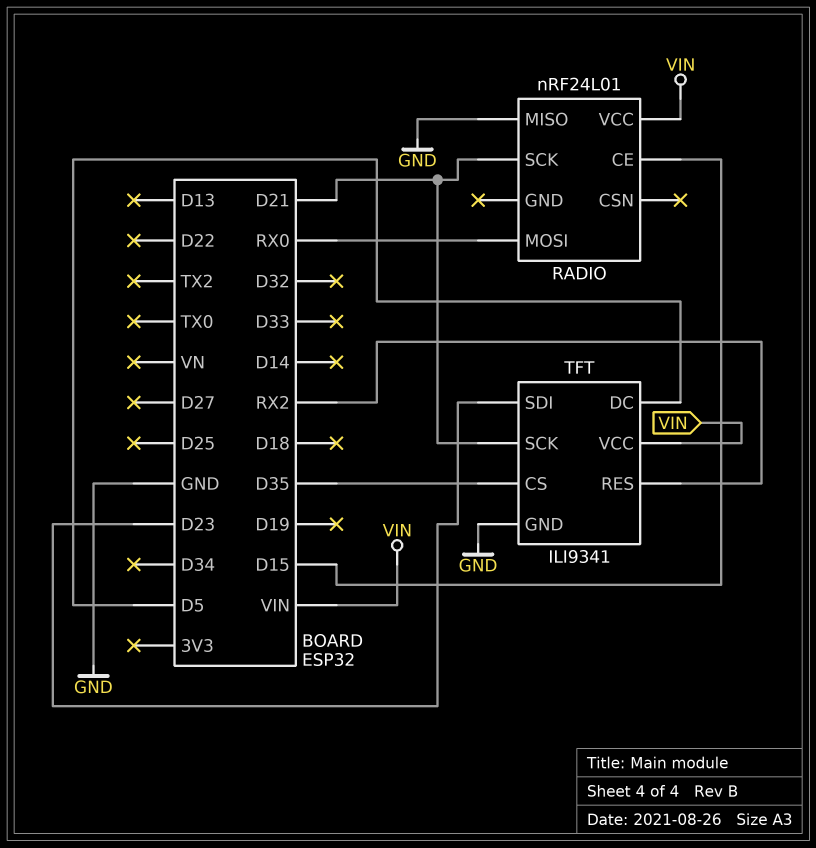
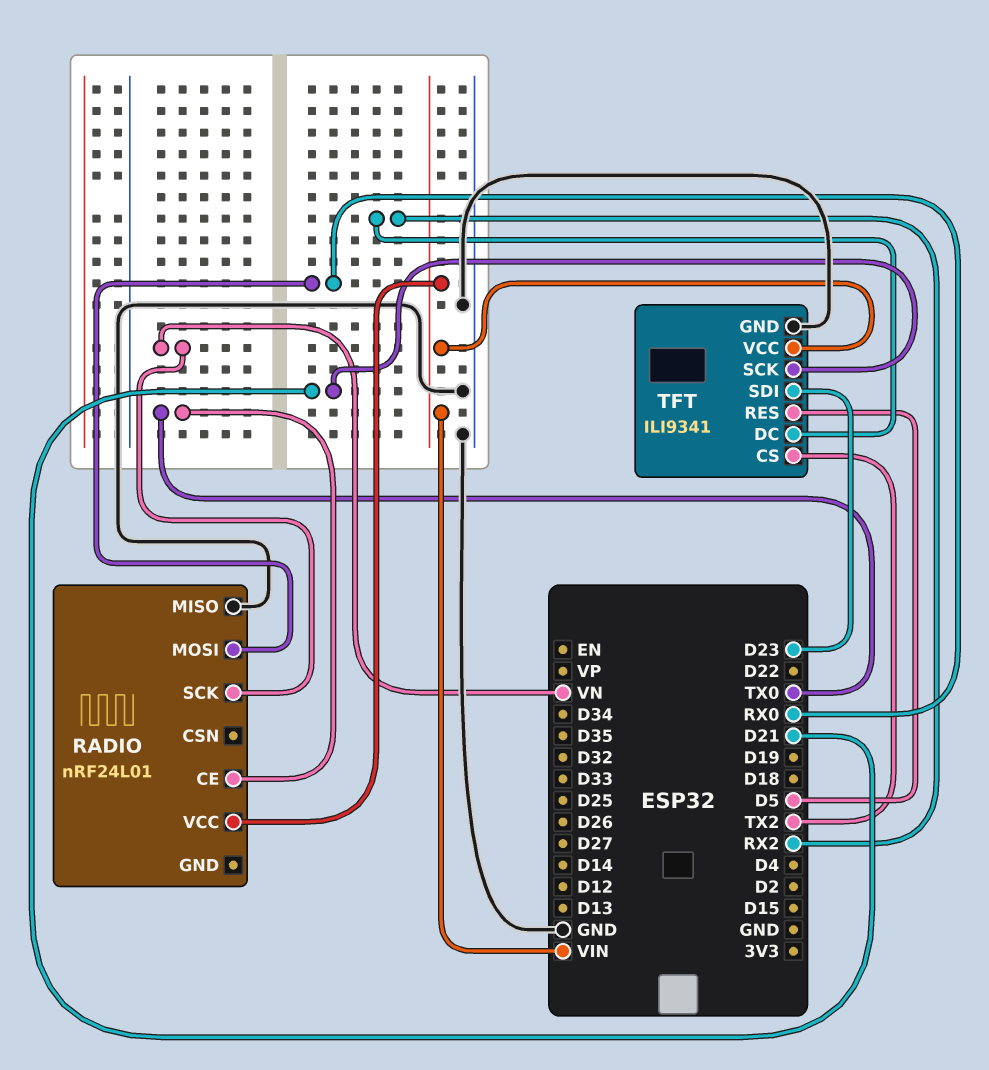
RADIO pin CE: D15 -> TX0
RADIO pin SCK: D21 -> VN
TFT pin CS: D35 -> TX2
TFT pin DC: D5 -> RX2
TFT pin RES: RX2 -> D5

